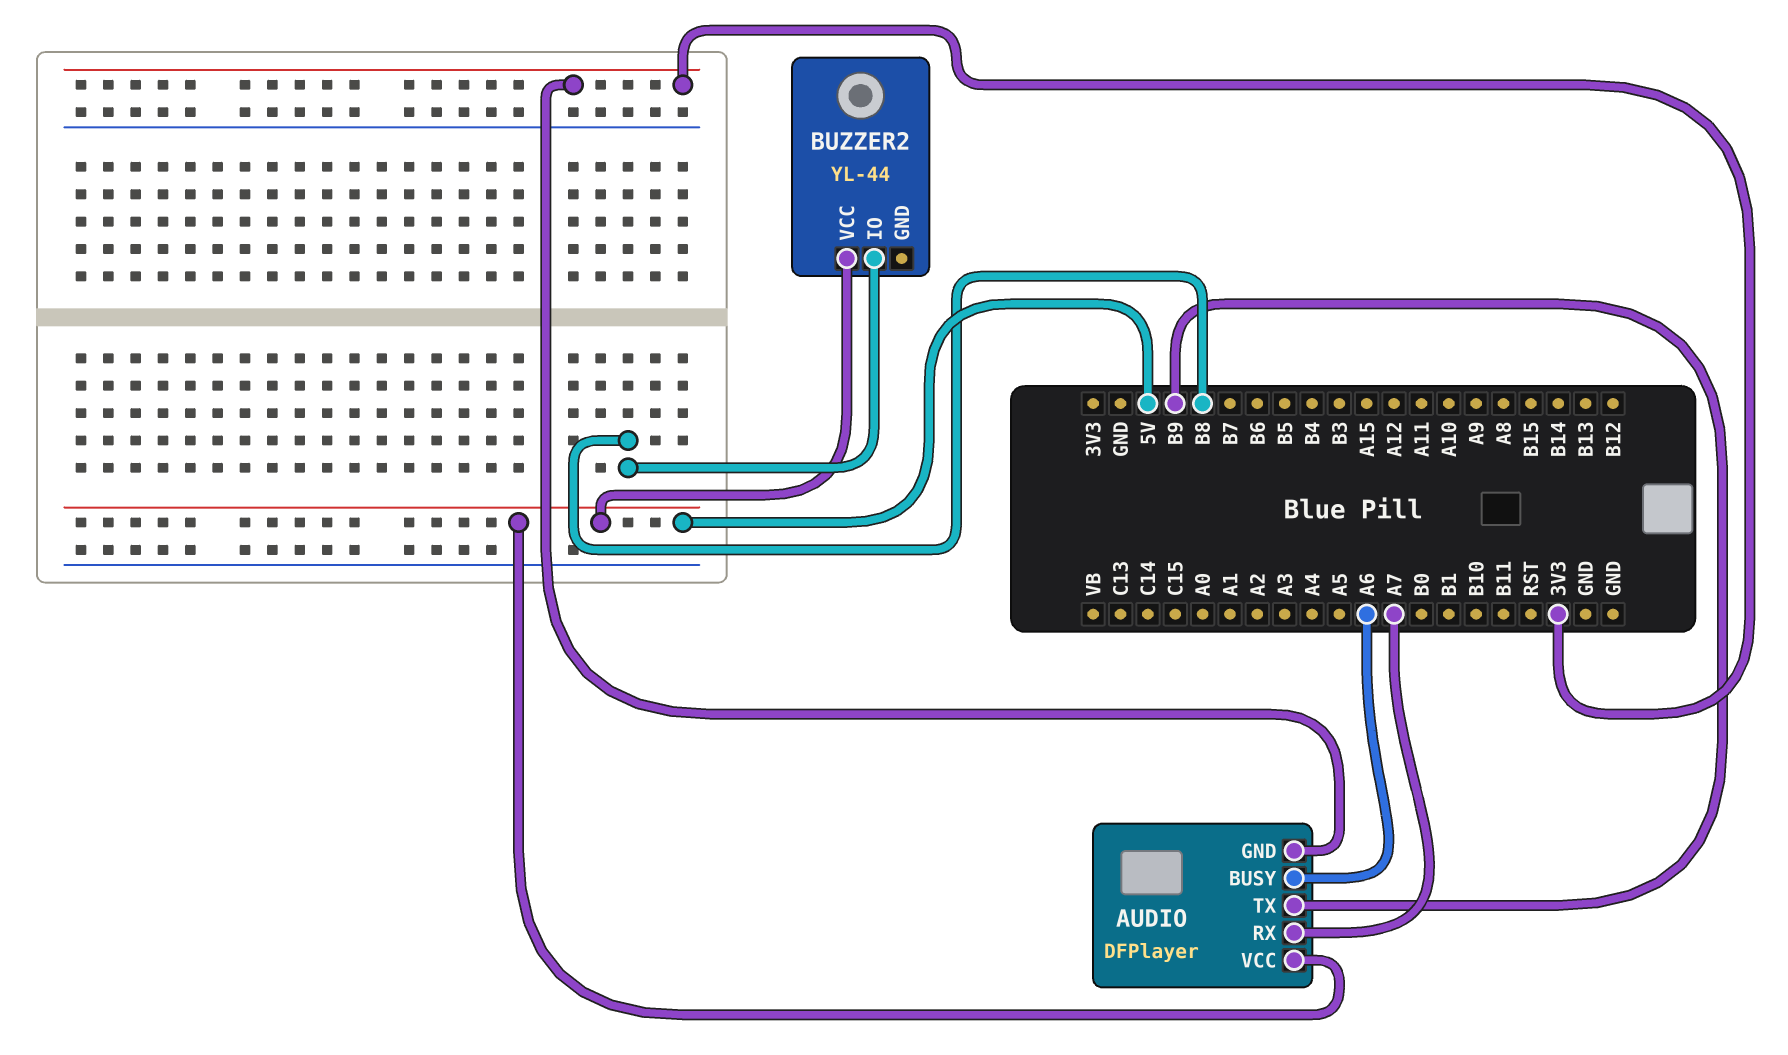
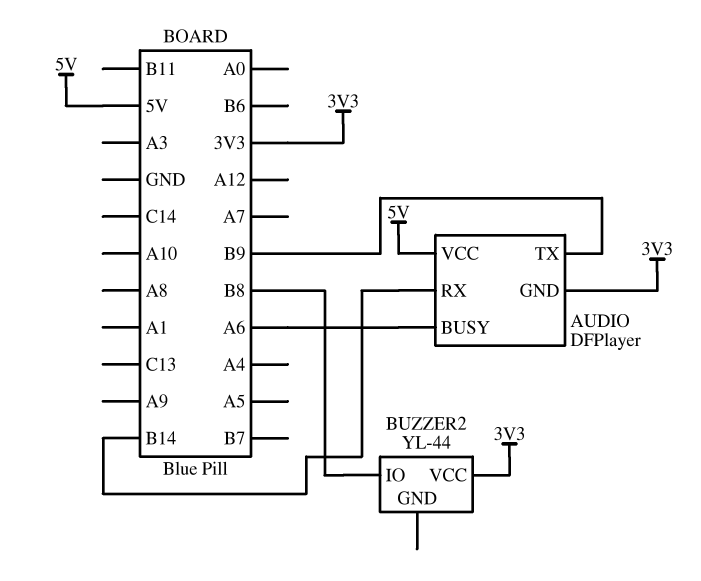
AUDIO pin RX: A7 -> B14
BUZZER2 pin VCC: 5V -> 3V3

